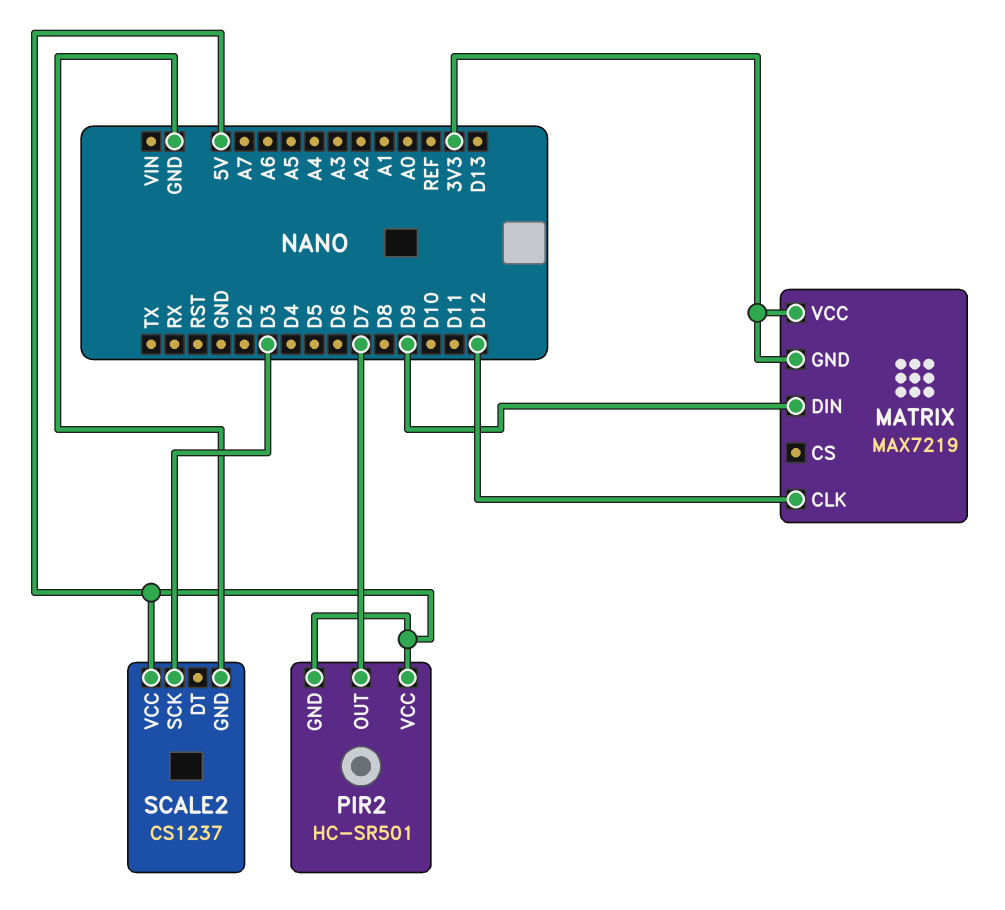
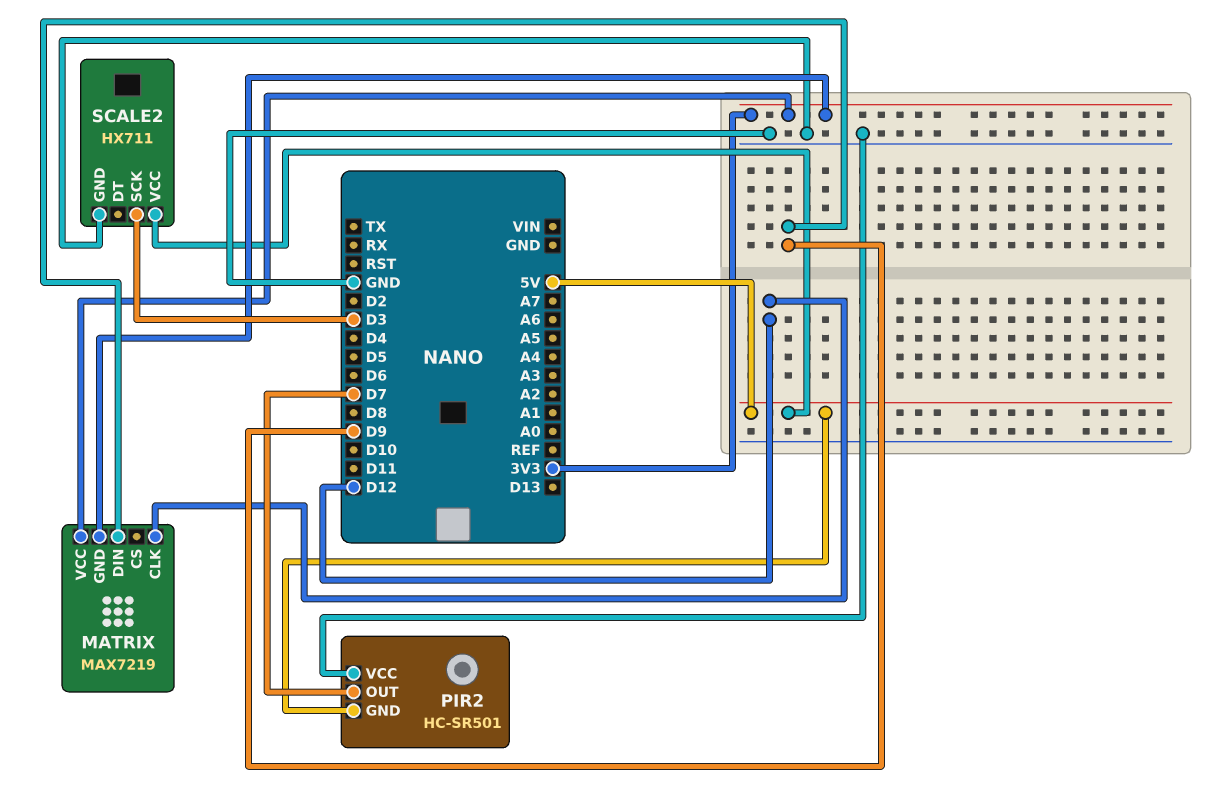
PIR2 pin VCC: 5V -> GND
SCALE2: CS1237 -> HX711

